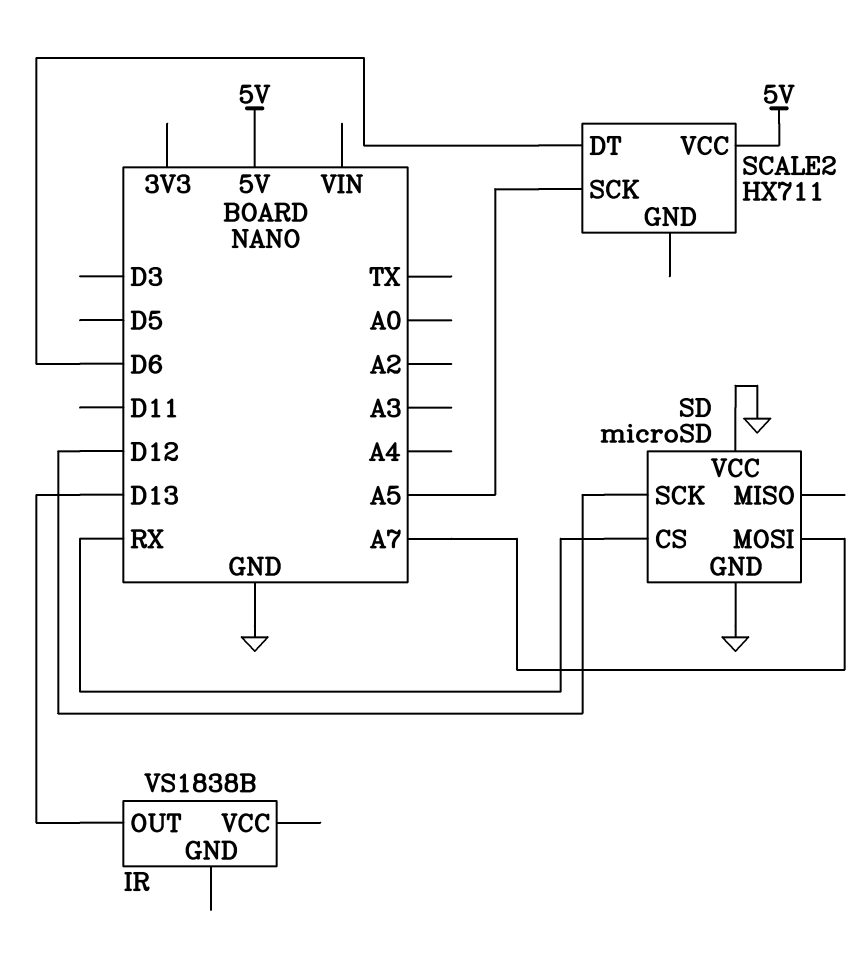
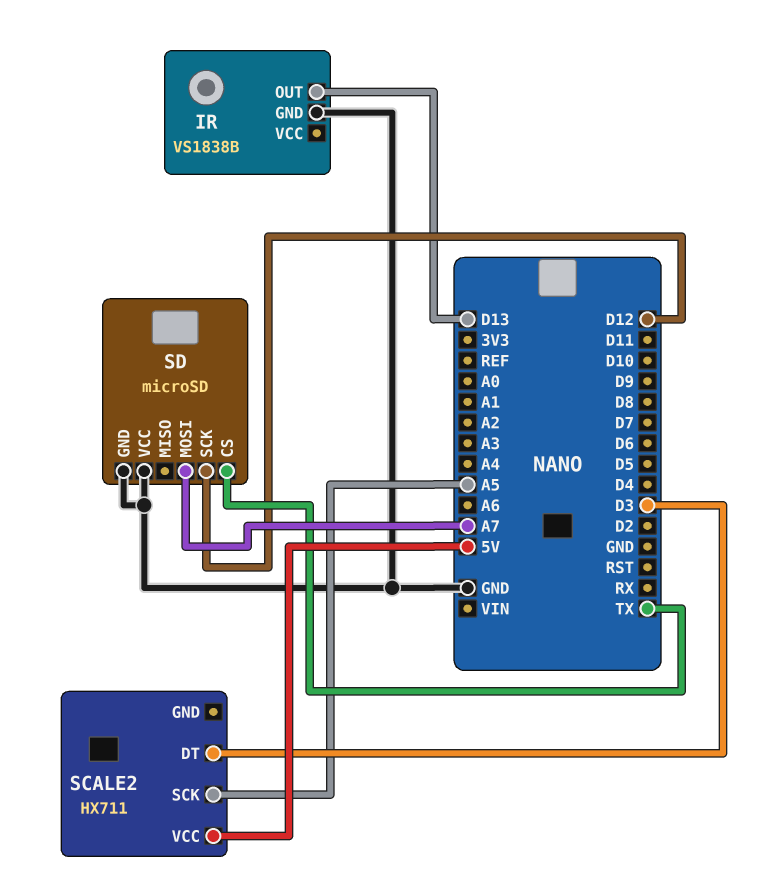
IR pin GND: none -> GND
SCALE2 pin DT: D6 -> D3
SD pin CS: RX -> TX

